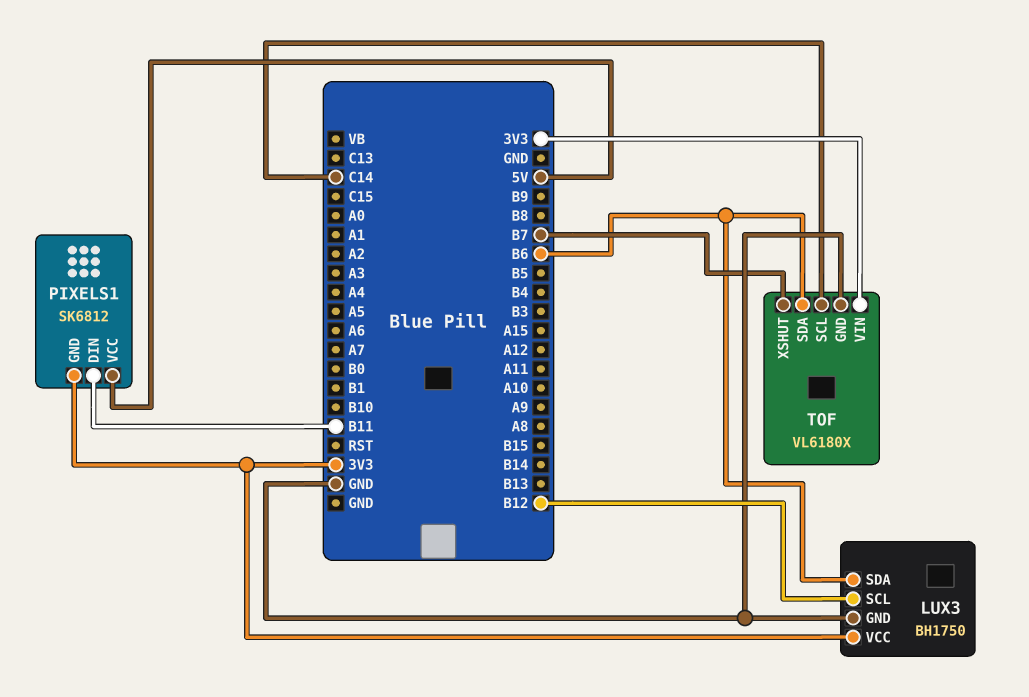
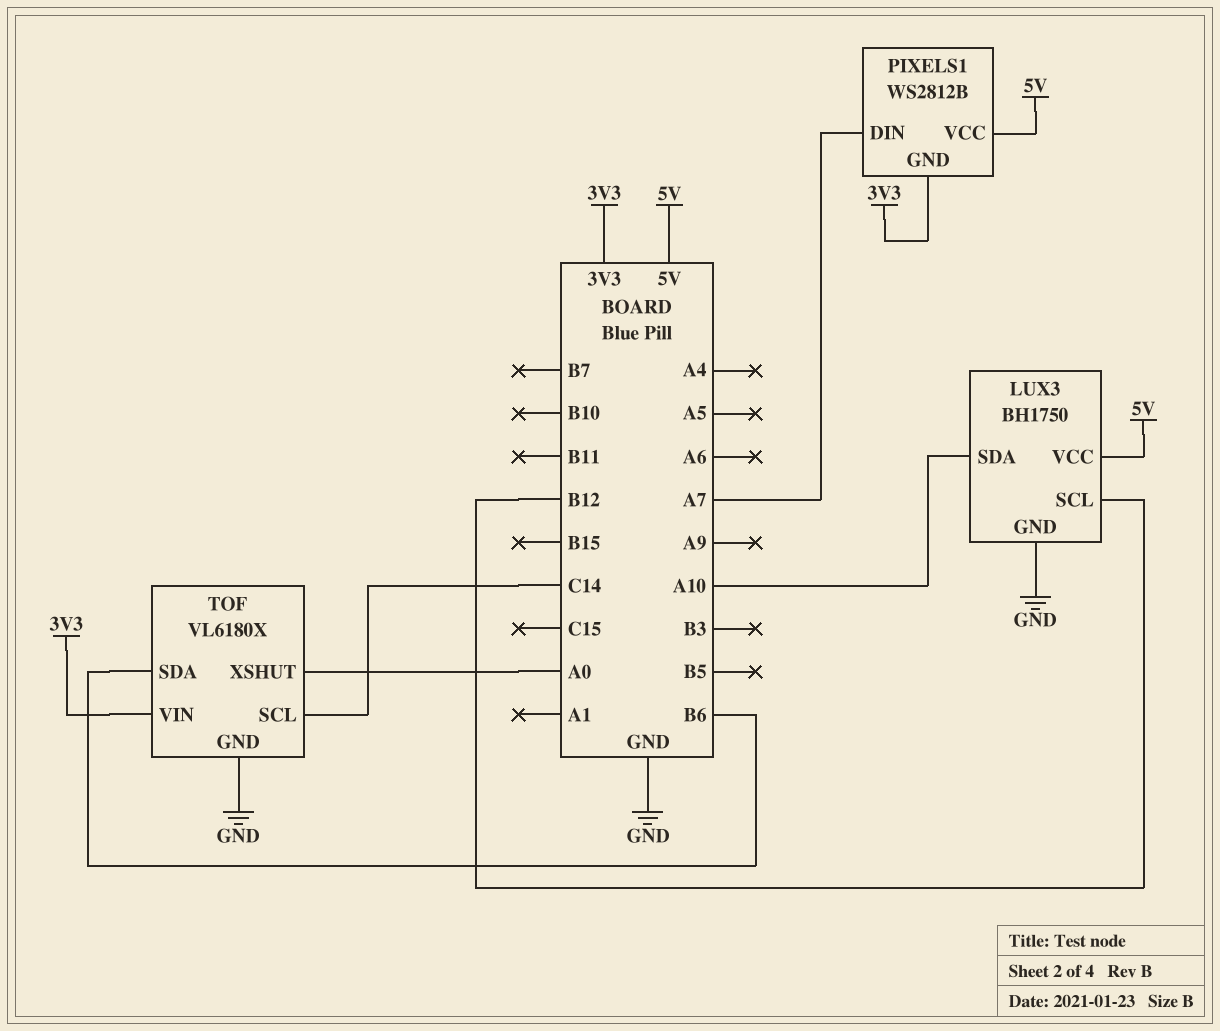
LUX3 pin SDA: B6 -> A10
LUX3 pin VCC: 3V3 -> 5V
PIXELS1: SK6812 -> WS2812B
PIXELS1 pin DIN: B11 -> A7
TOF pin XSHUT: B7 -> A0

